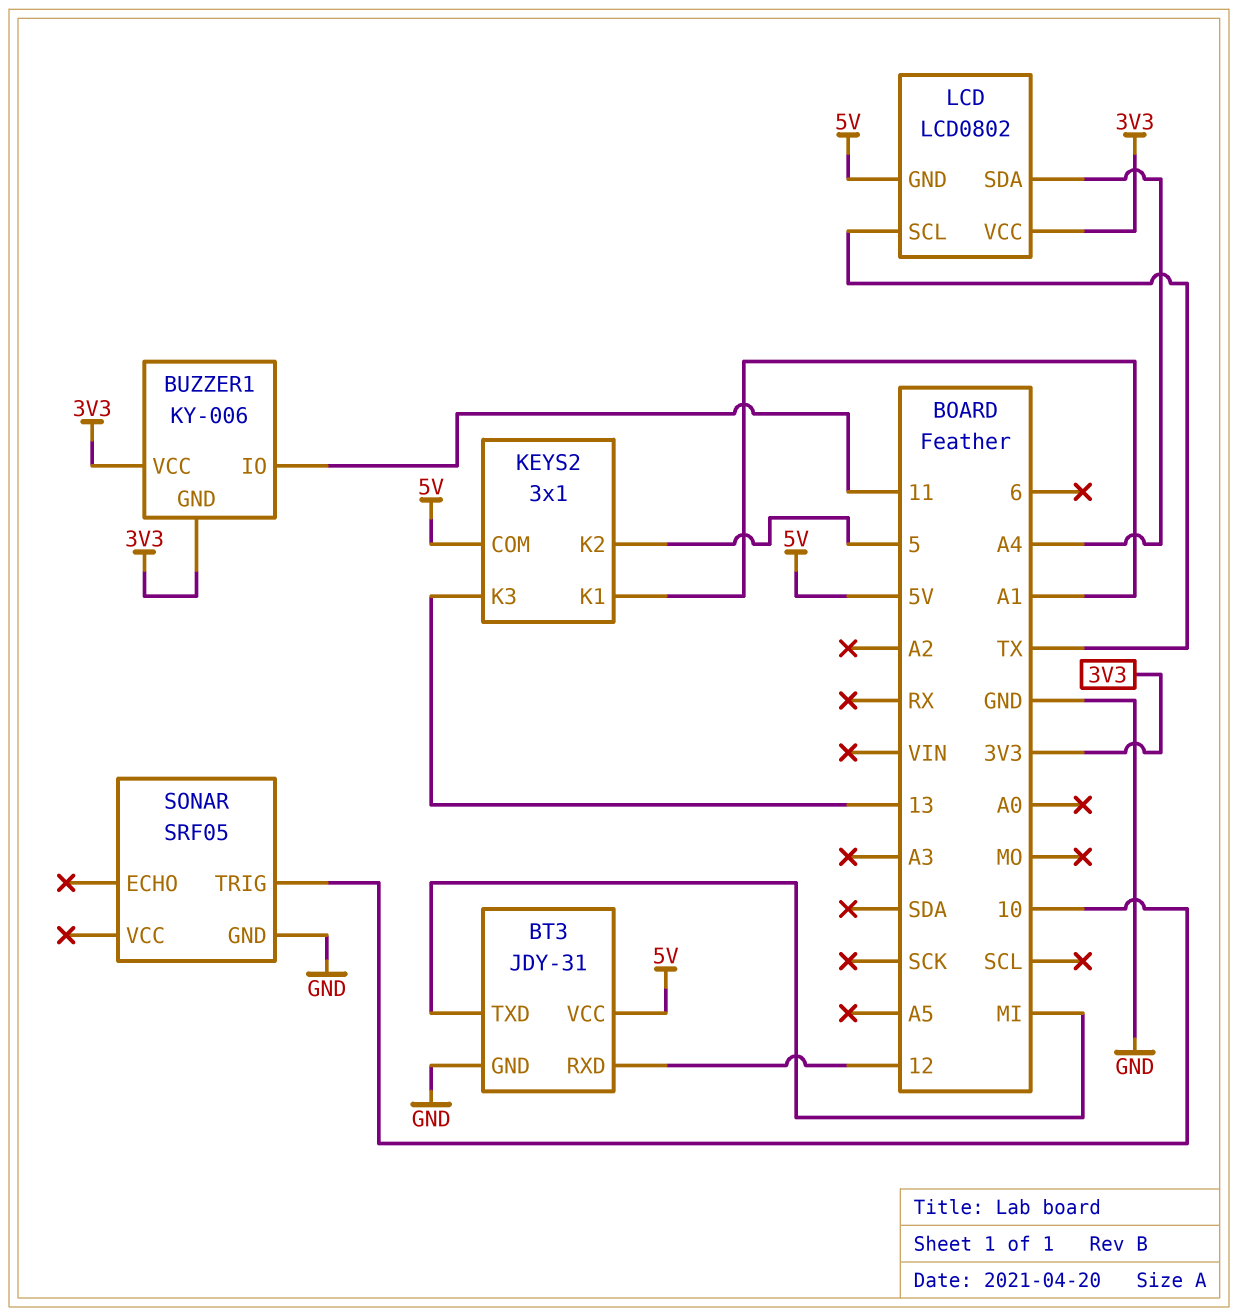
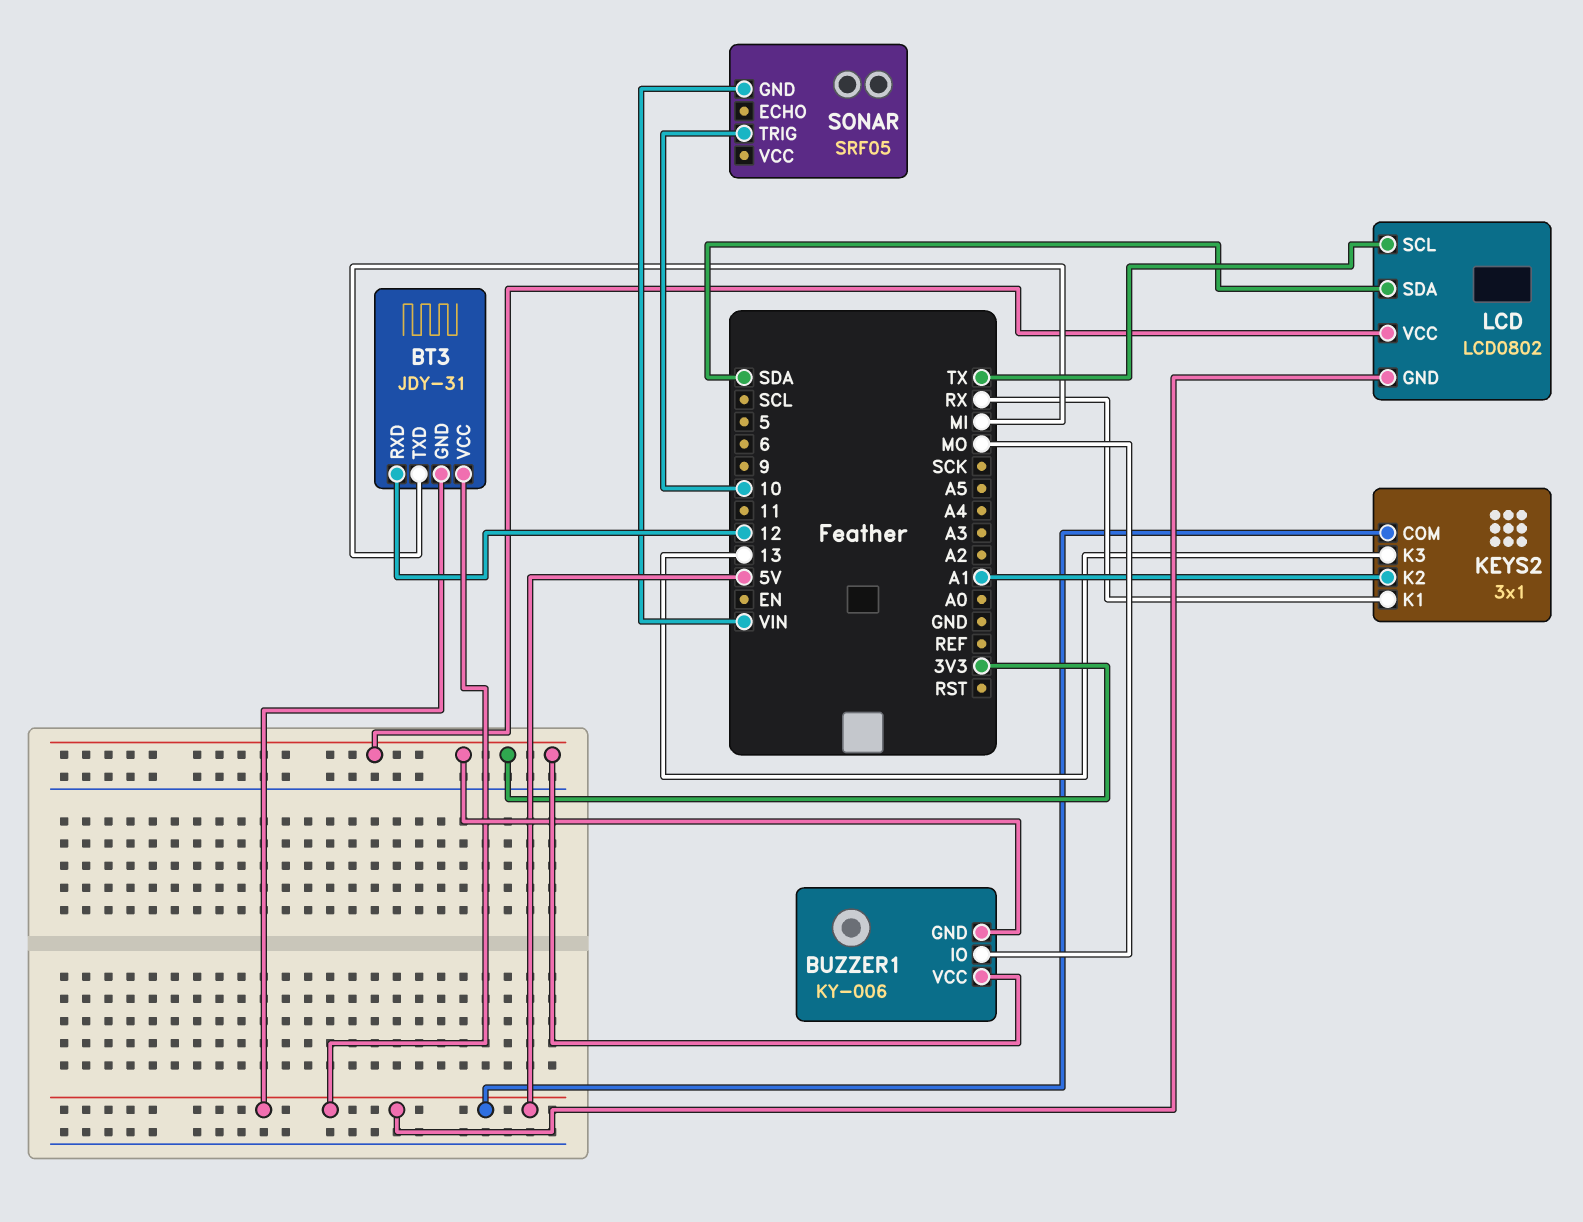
BT3 pin GND: GND -> 5V
BUZZER1 pin IO: 11 -> MO
KEYS2 pin K1: A1 -> RX
KEYS2 pin K2: 5 -> A1
LCD pin SDA: A4 -> SDA
SONAR pin GND: GND -> VIN

